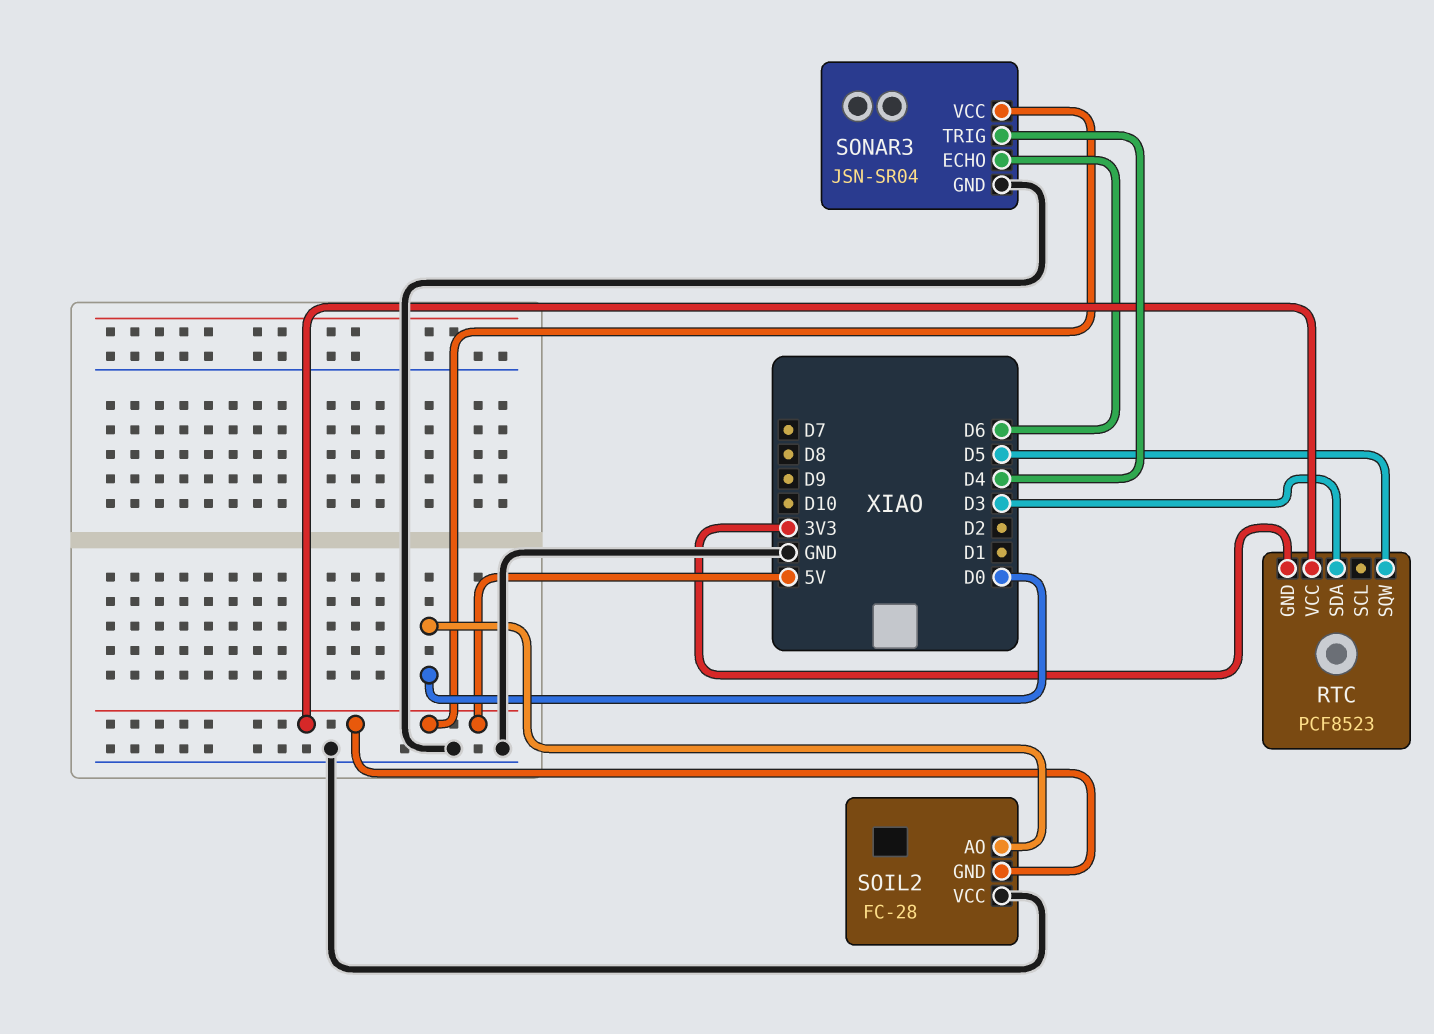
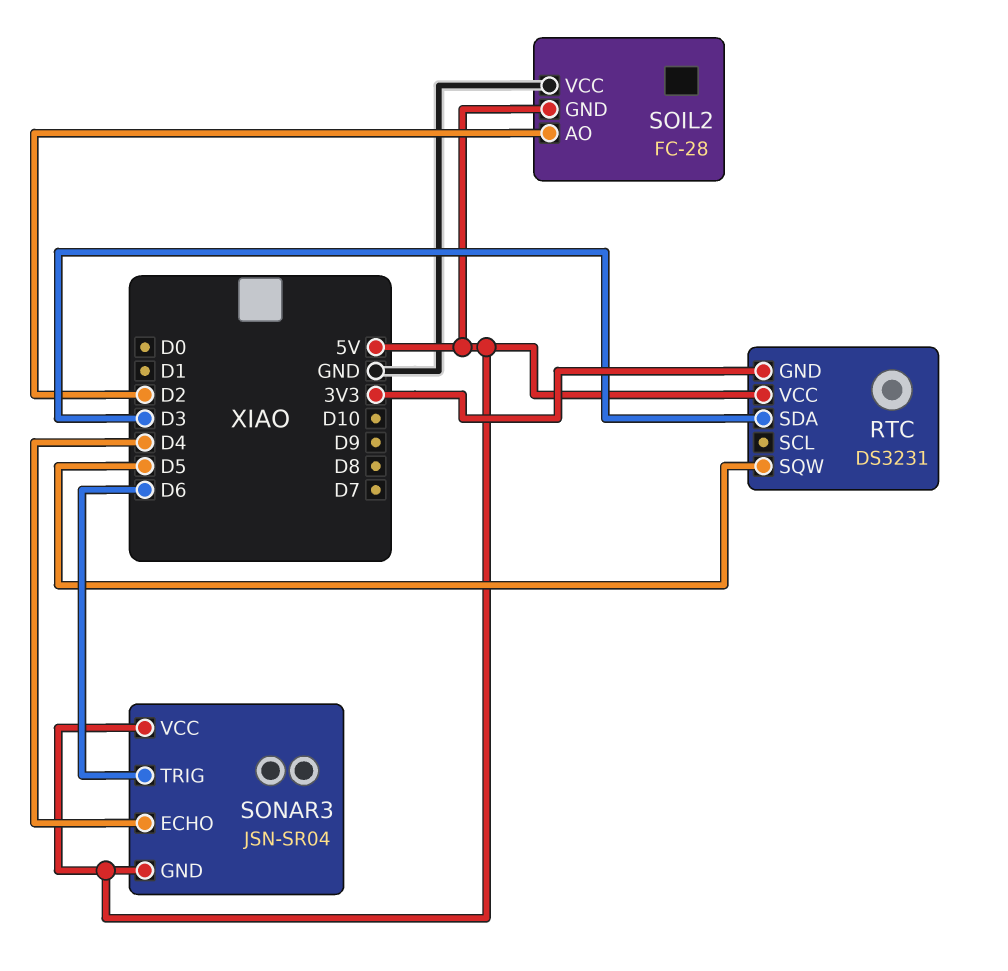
RTC: PCF8523 -> DS3231
SOIL2 pin AO: D0 -> D2
SONAR3 pin ECHO: D6 -> D4
SONAR3 pin GND: GND -> 5V
SONAR3 pin TRIG: D4 -> D6

